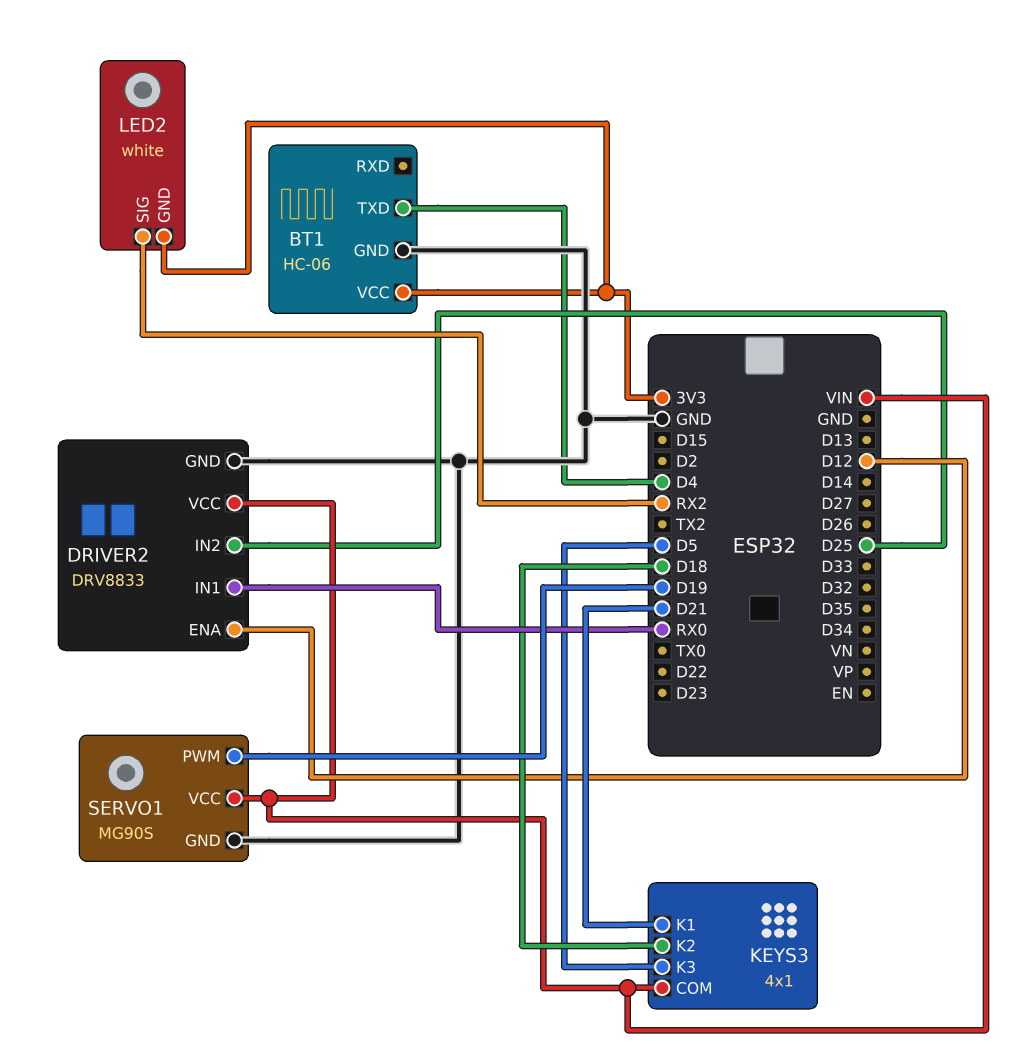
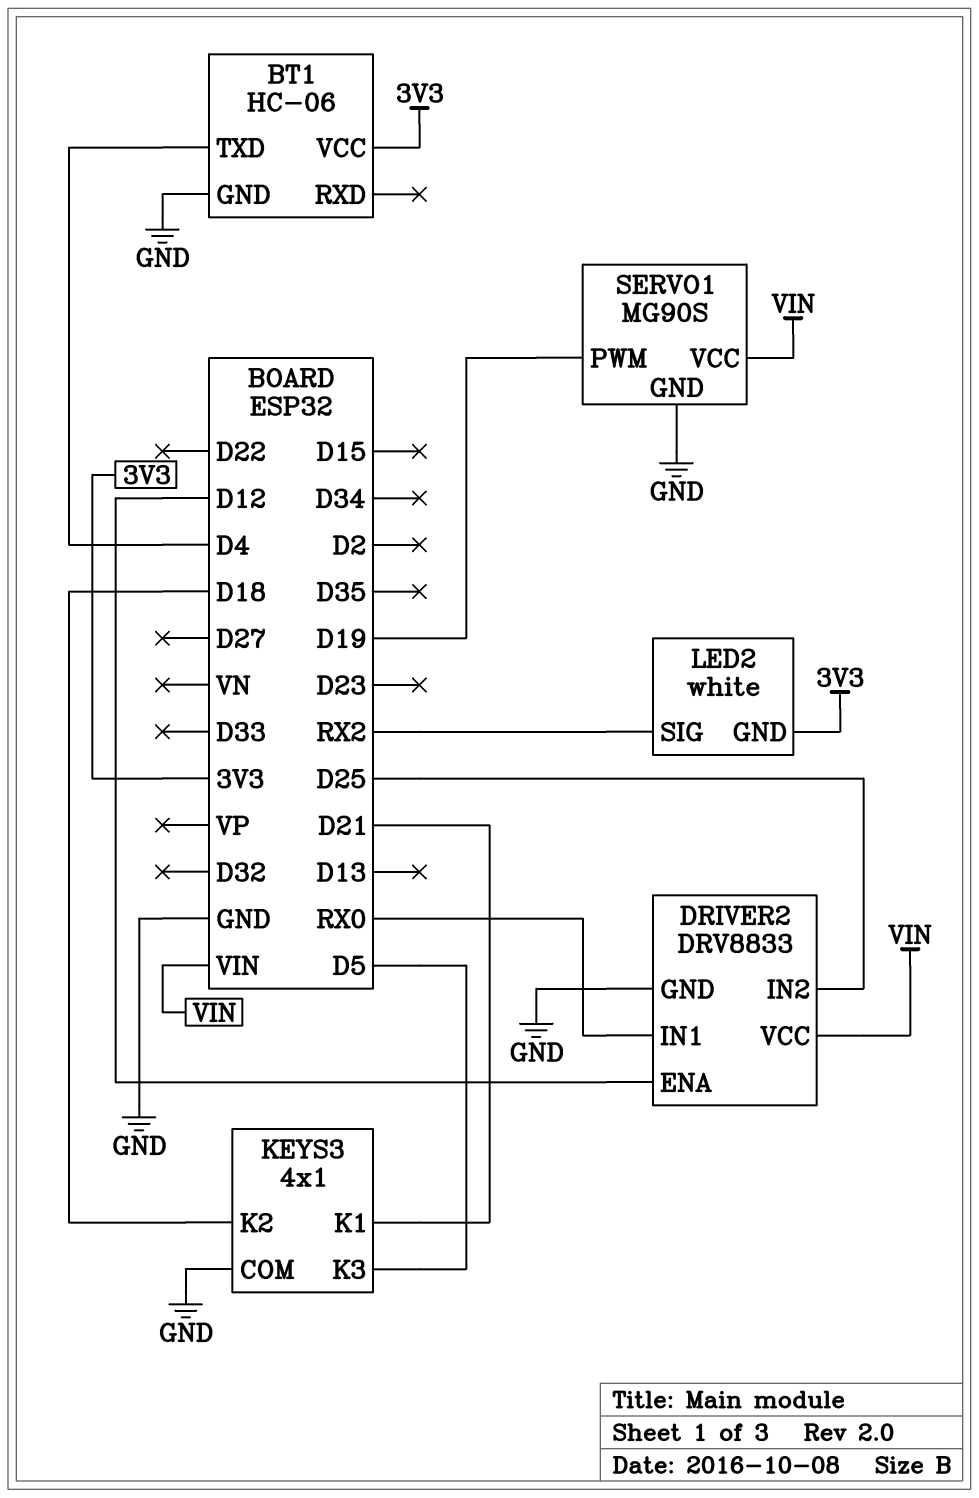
KEYS3 pin COM: VIN -> GND

